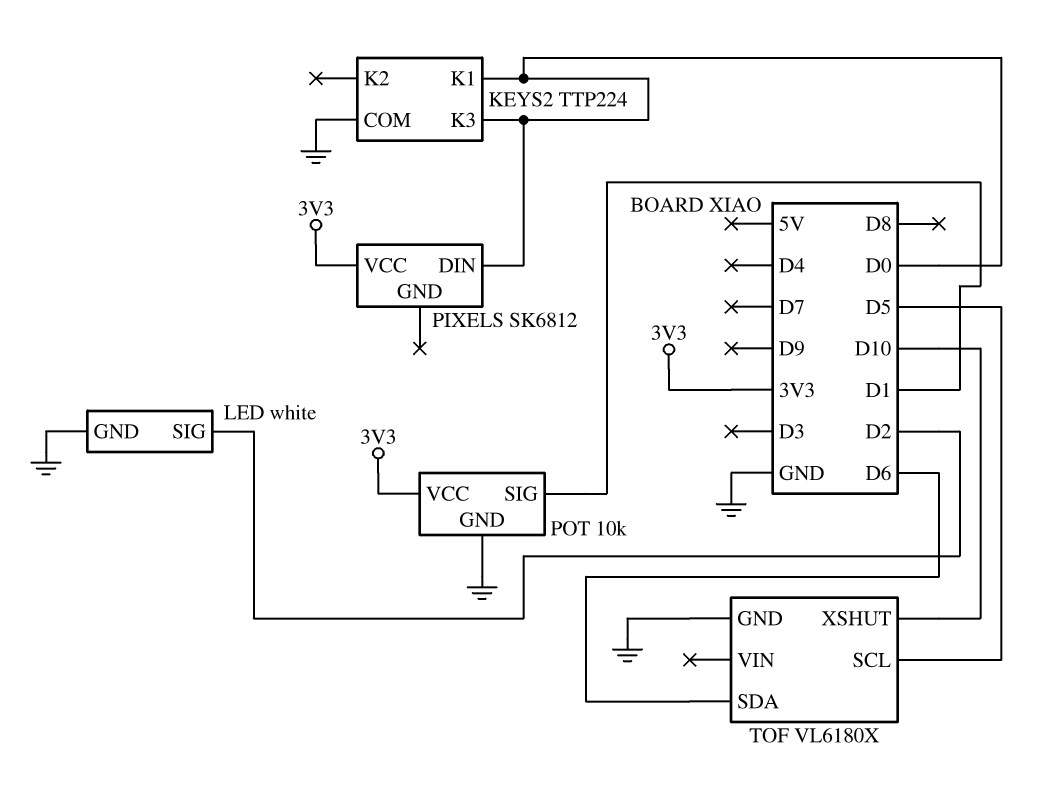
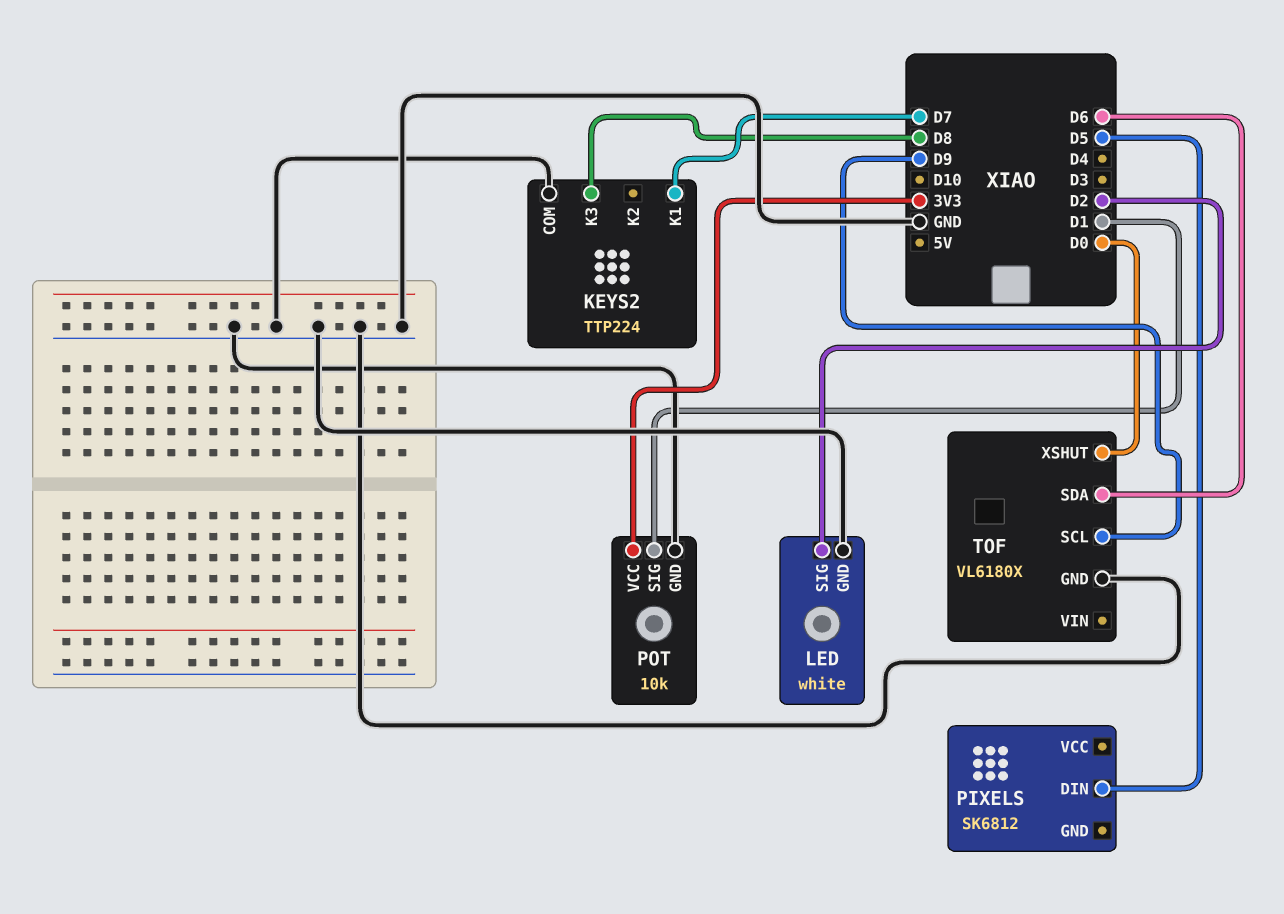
KEYS2 pin K1: D0 -> D7
KEYS2 pin K3: D0 -> D8
PIXELS pin DIN: D0 -> D5
PIXELS pin VCC: 3V3 -> none
TOF pin SCL: D5 -> D9
TOF pin XSHUT: D10 -> D0

